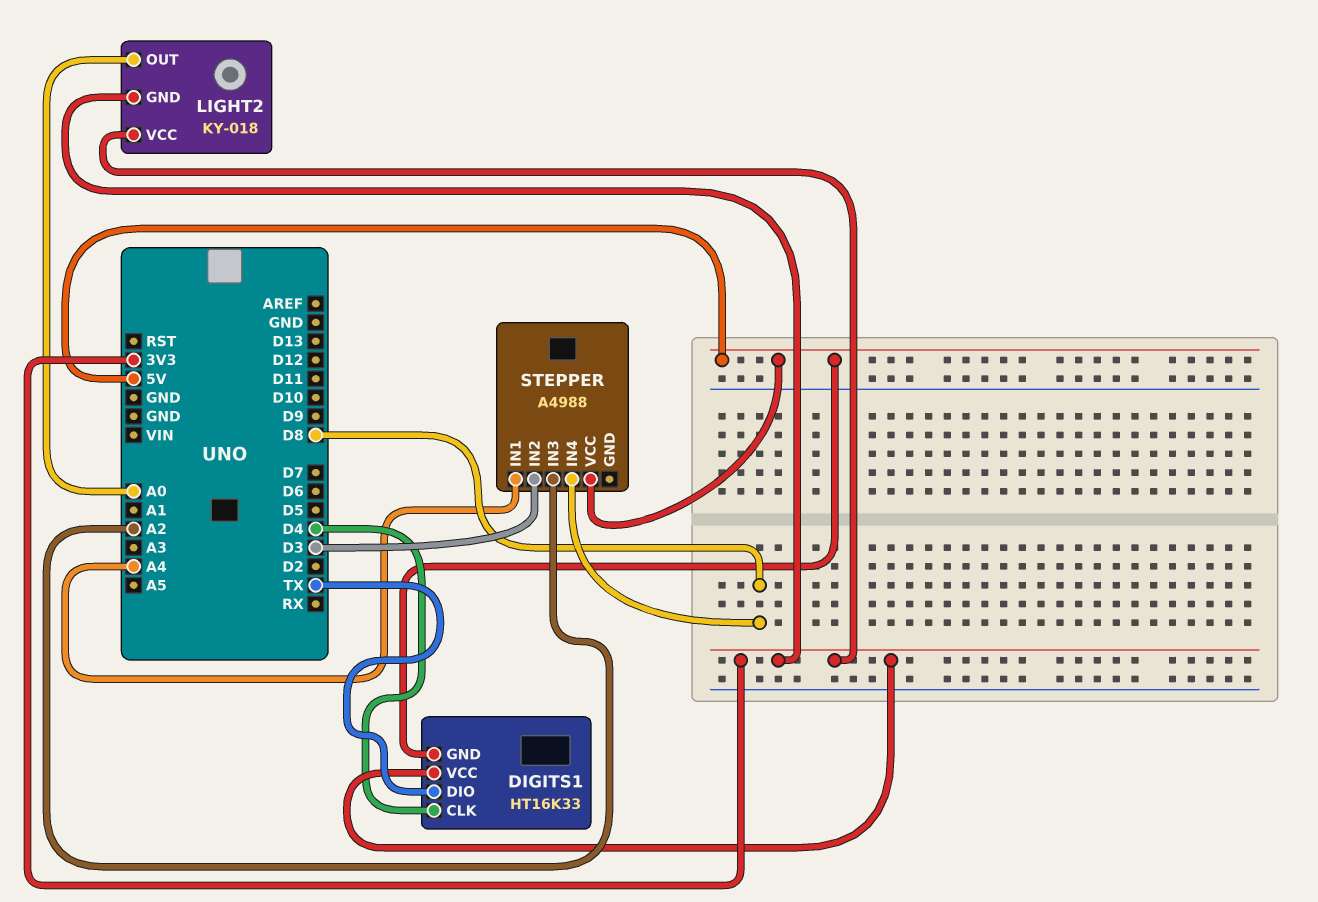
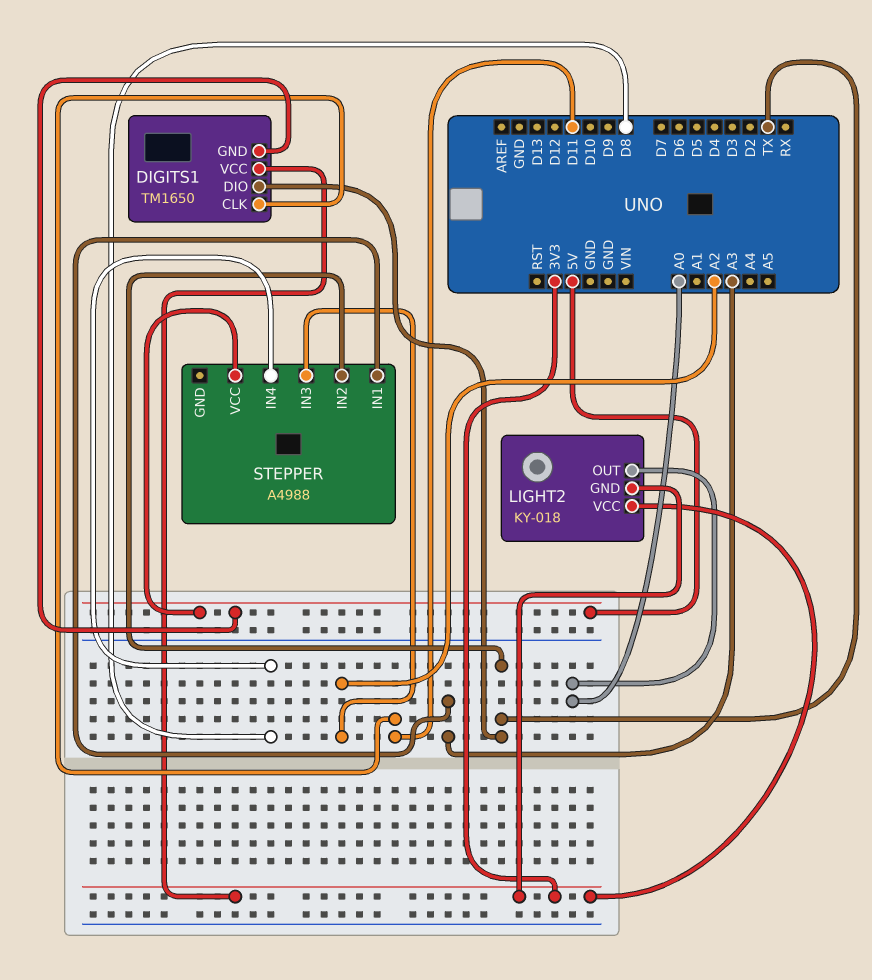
DIGITS1: HT16K33 -> TM1650
DIGITS1 pin CLK: D4 -> D11
STEPPER pin IN1: A4 -> A3
STEPPER pin IN2: D3 -> TX

